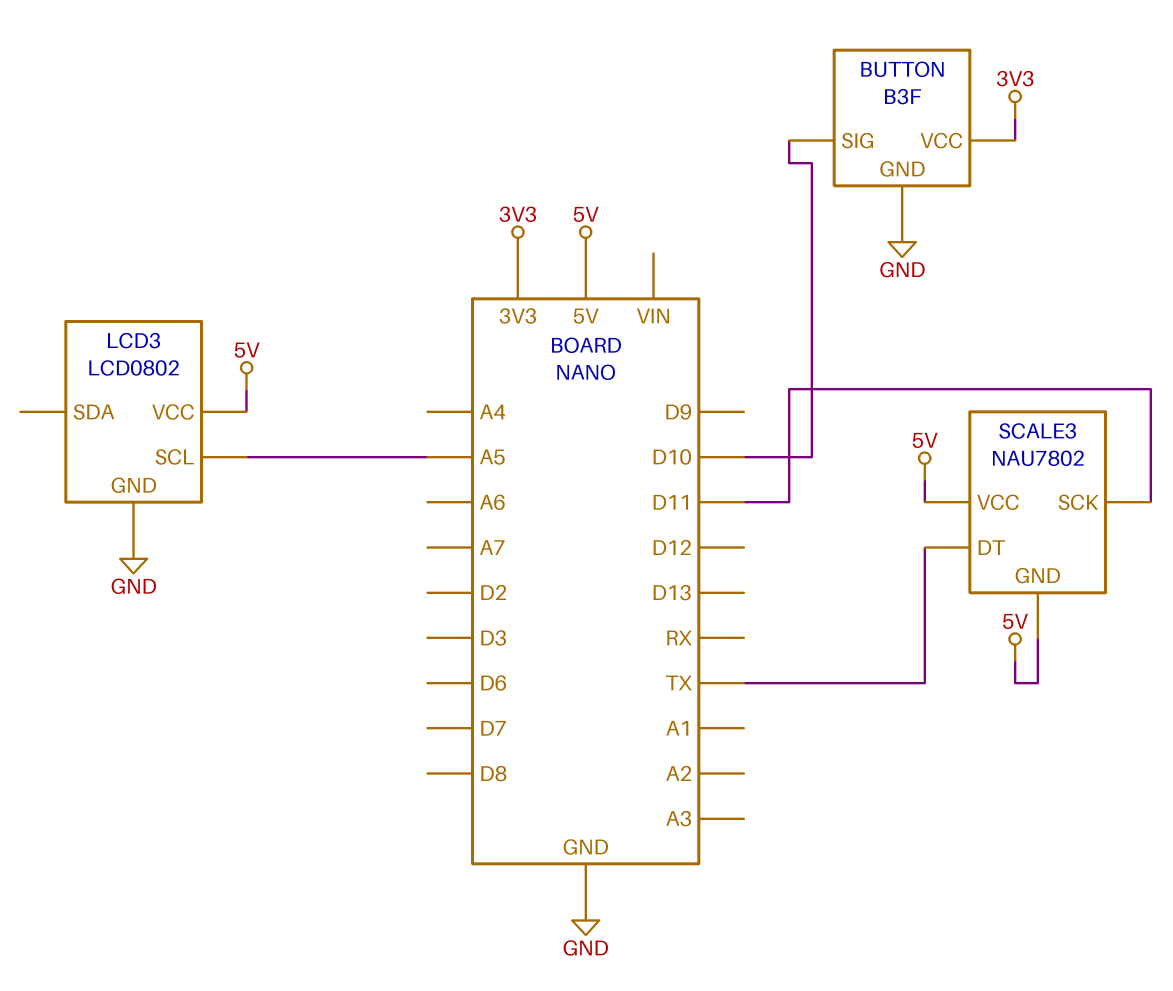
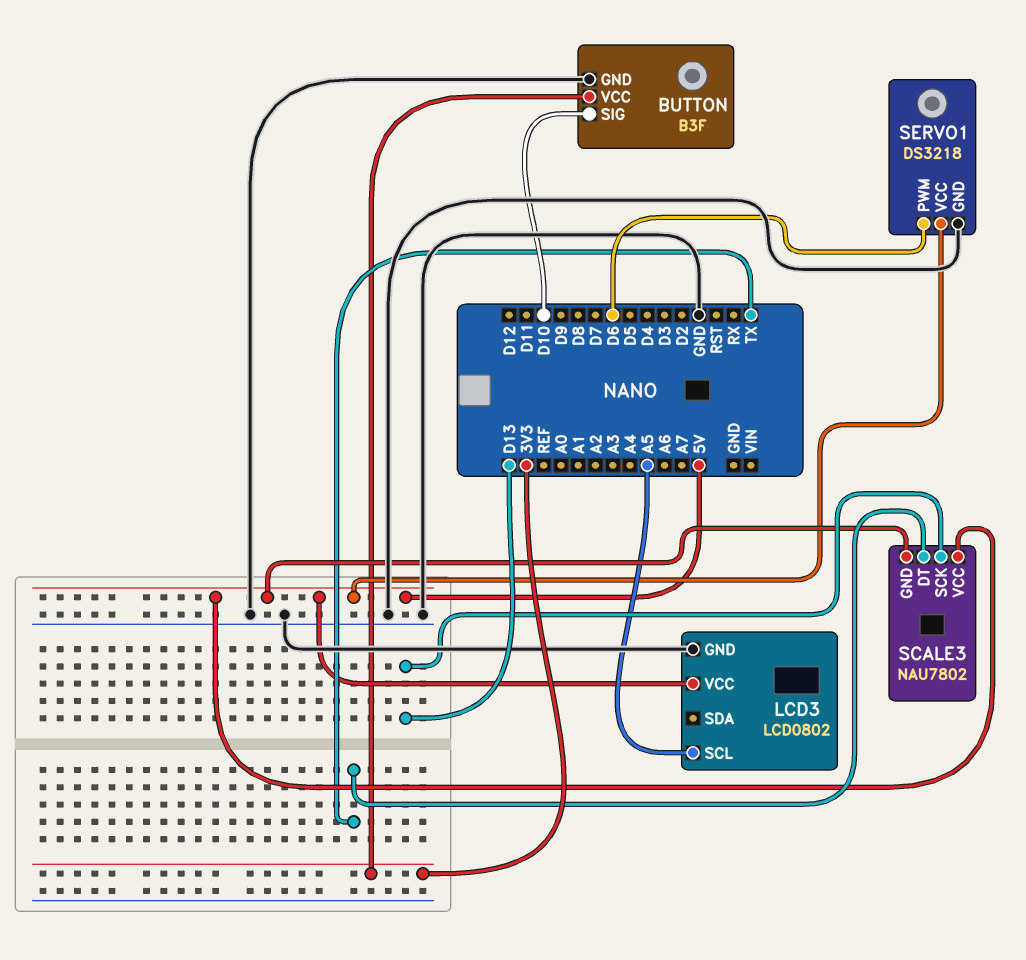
SCALE3 pin SCK: D11 -> D13
SERVO1: none -> DS3218
SERVO1 pin GND: none -> GND
SERVO1 pin PWM: none -> D6
SERVO1 pin VCC: none -> 5V

